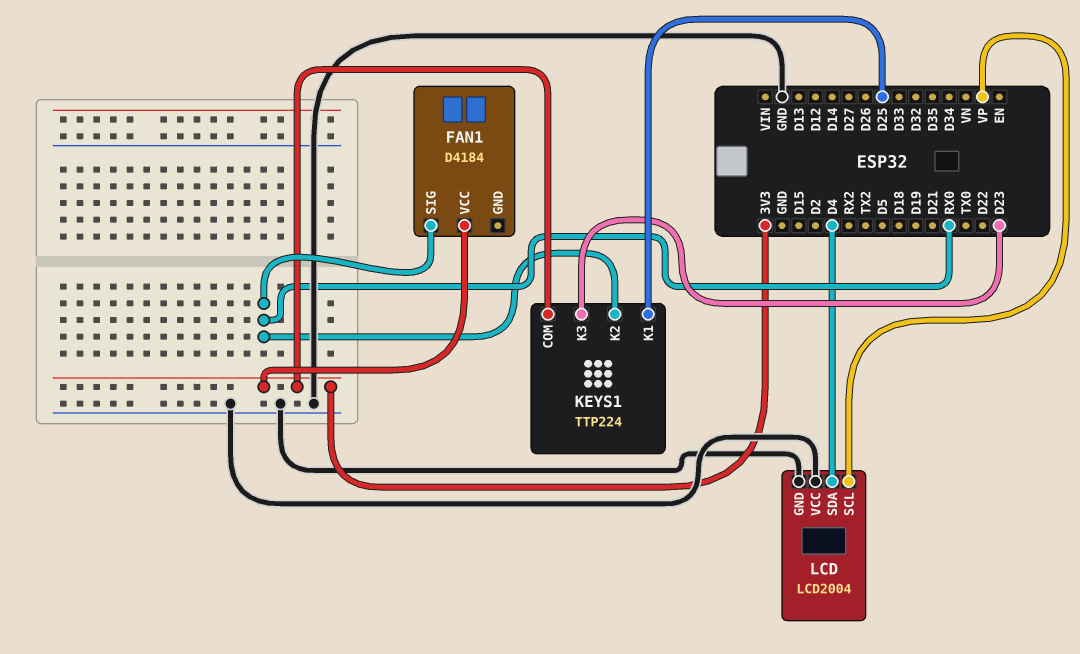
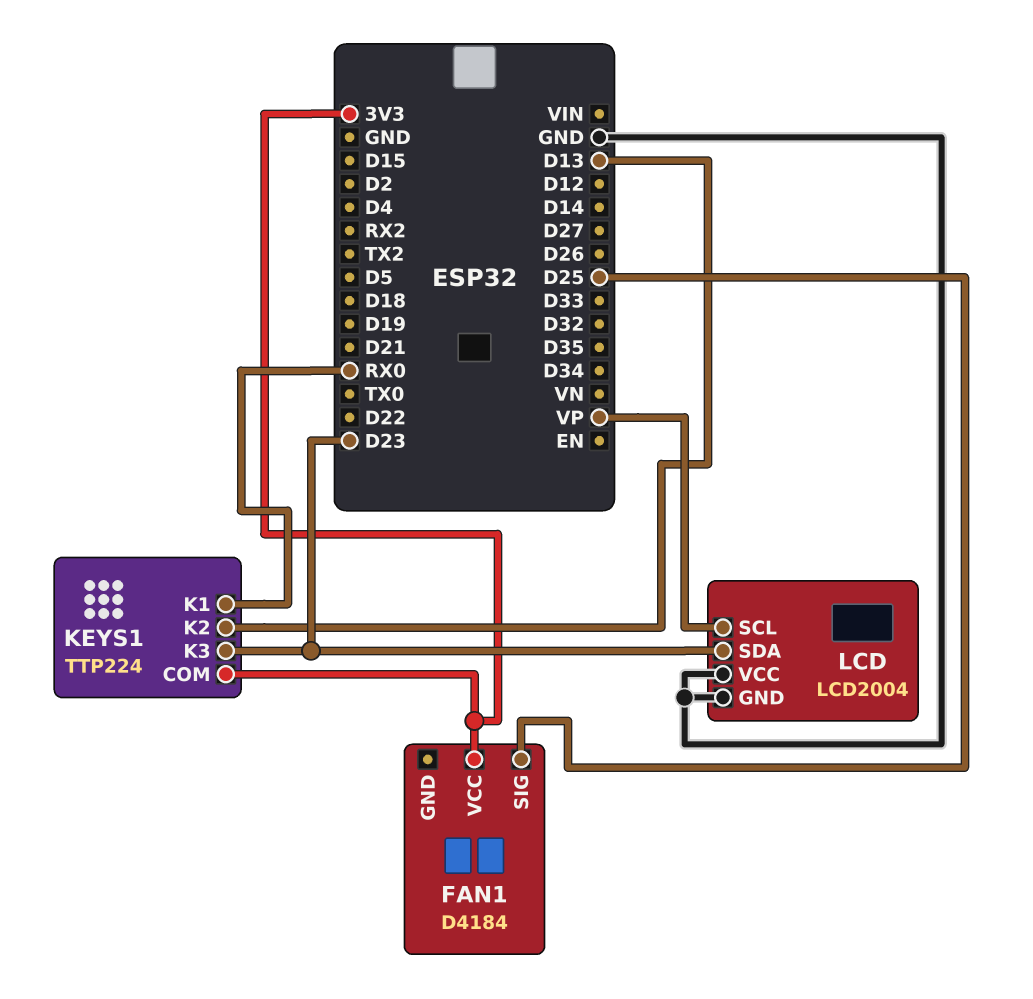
FAN1 pin SIG: RX0 -> D25
KEYS1 pin K1: D25 -> RX0
KEYS1 pin K2: RX0 -> D13
LCD pin SDA: D4 -> D23

